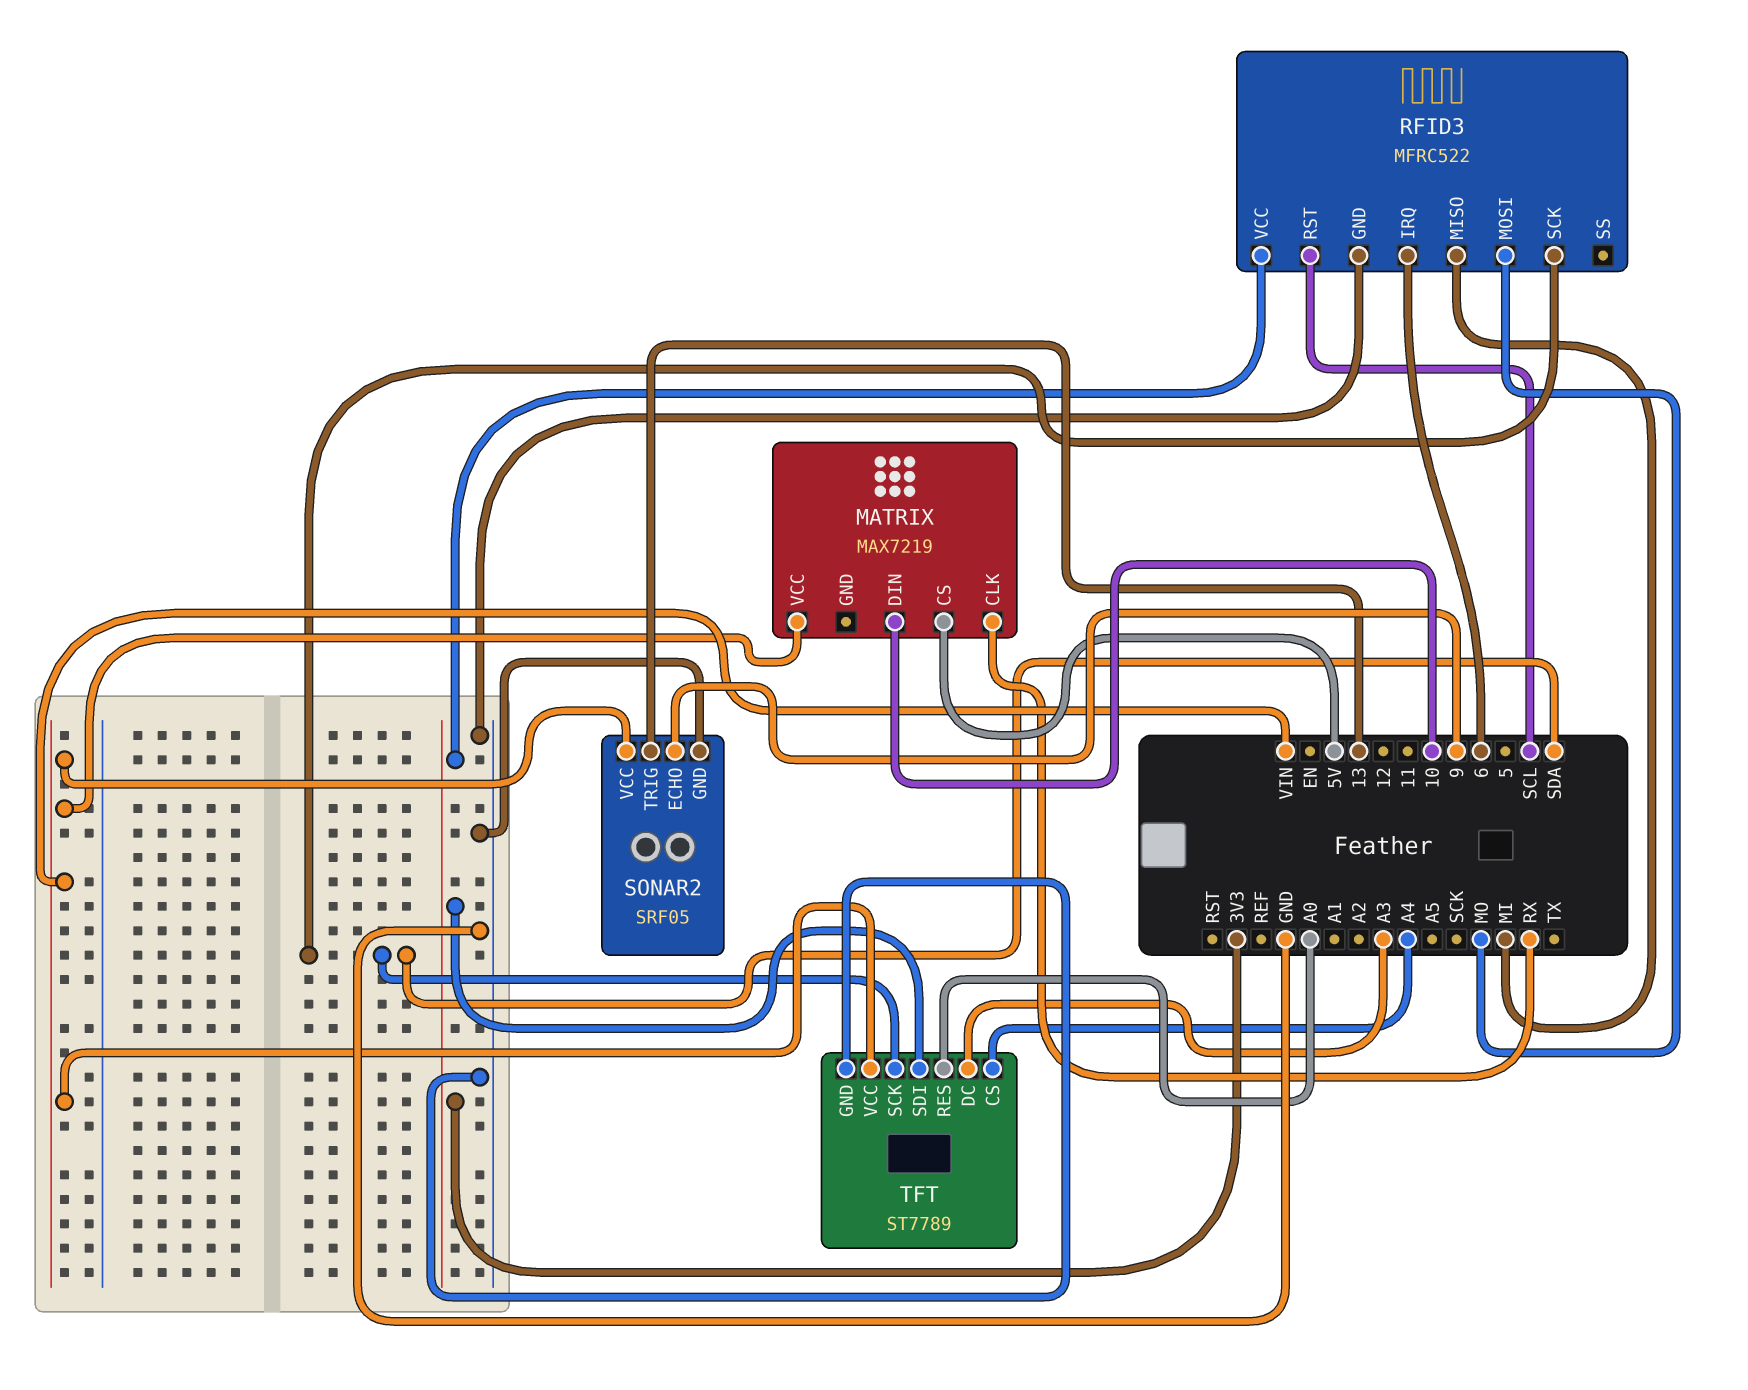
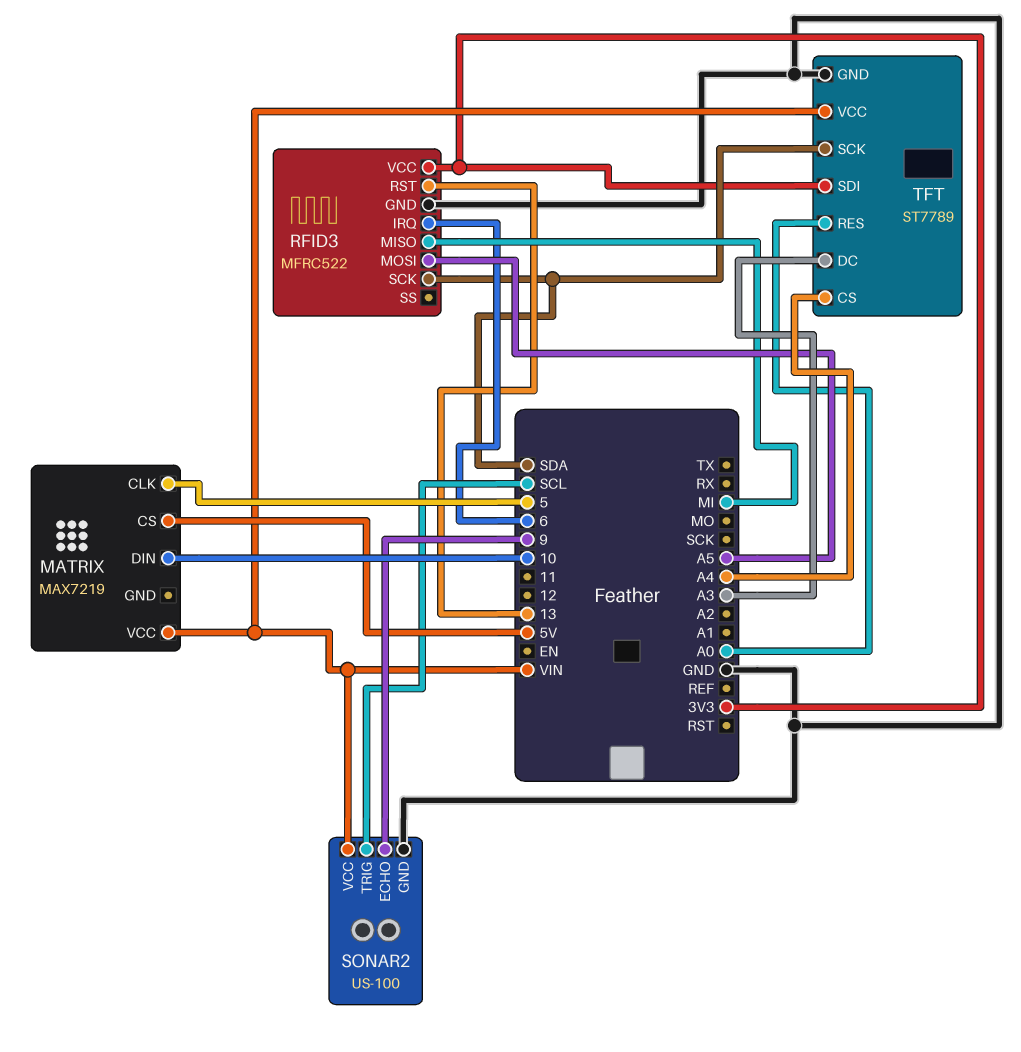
MATRIX pin CLK: RX -> 5
RFID3 pin MOSI: MO -> A5
RFID3 pin RST: SCL -> 13
SONAR2: SRF05 -> US-100
SONAR2 pin TRIG: 13 -> SCL

